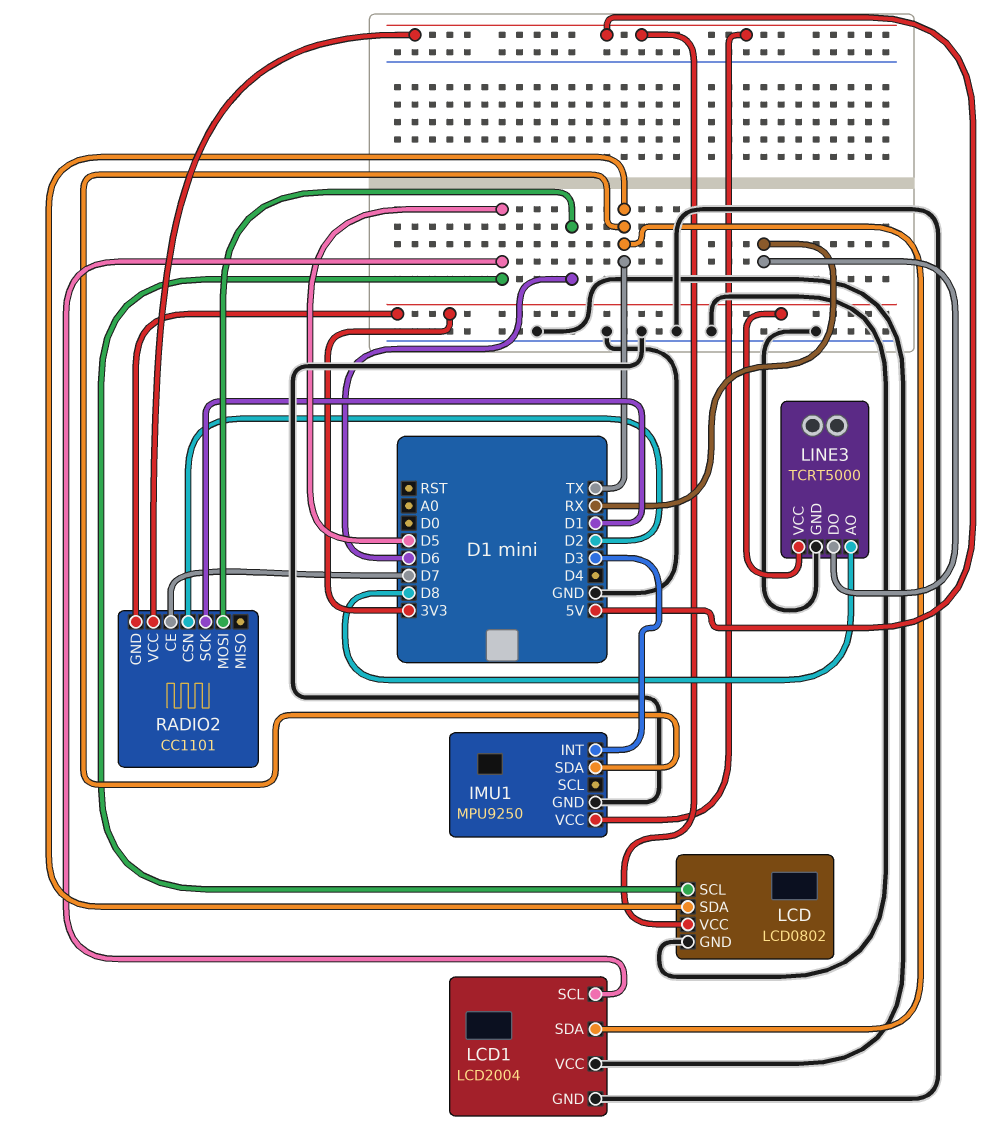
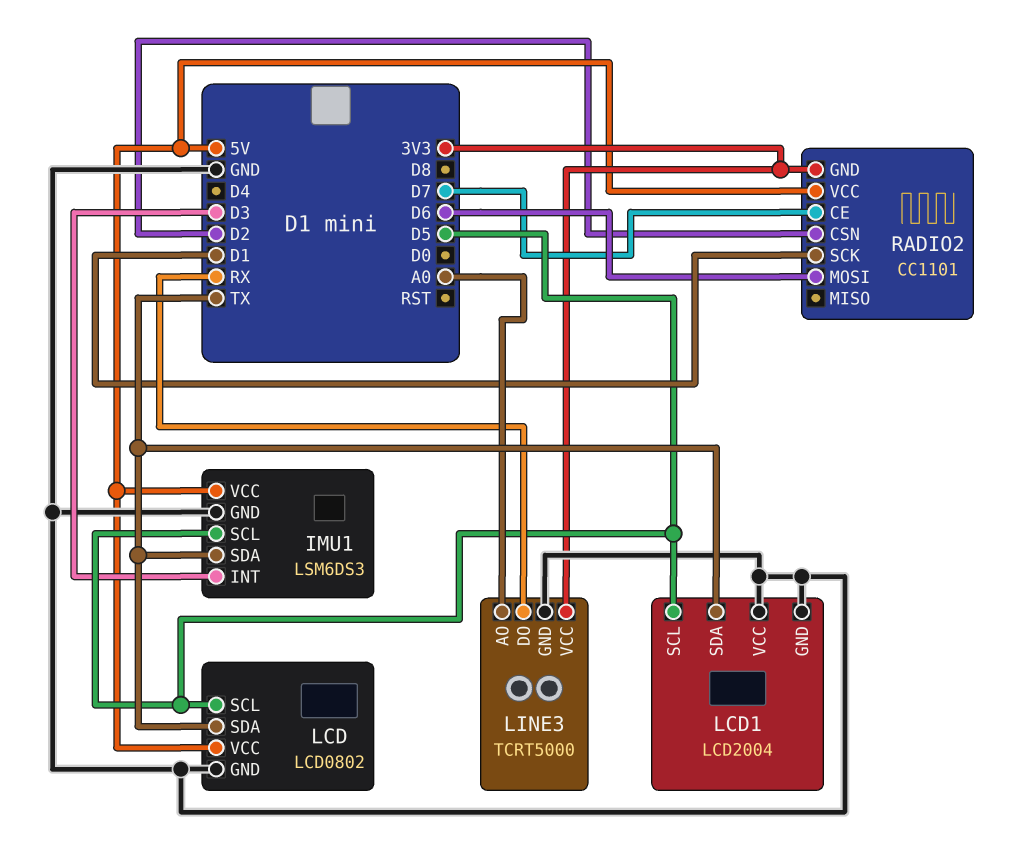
IMU1: MPU9250 -> LSM6DS3
IMU1 pin SCL: none -> D5
LINE3 pin AO: D8 -> A0

